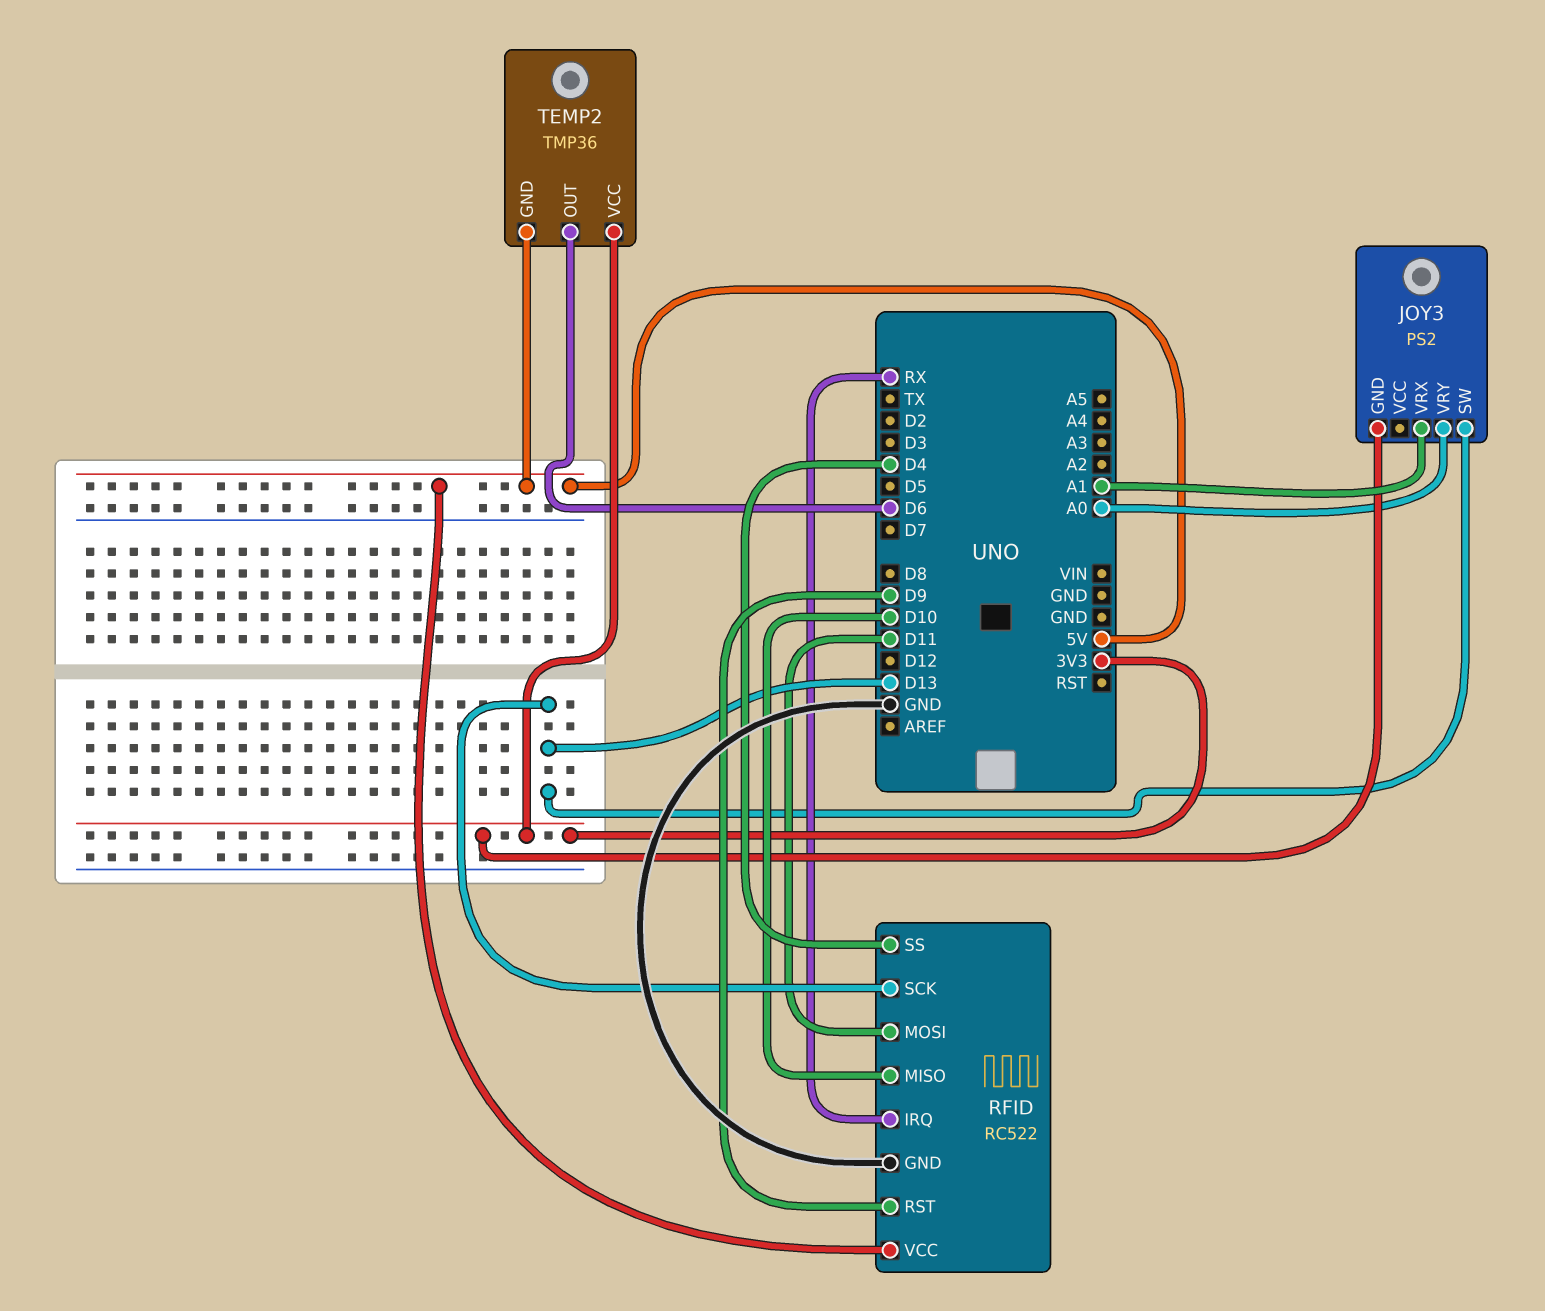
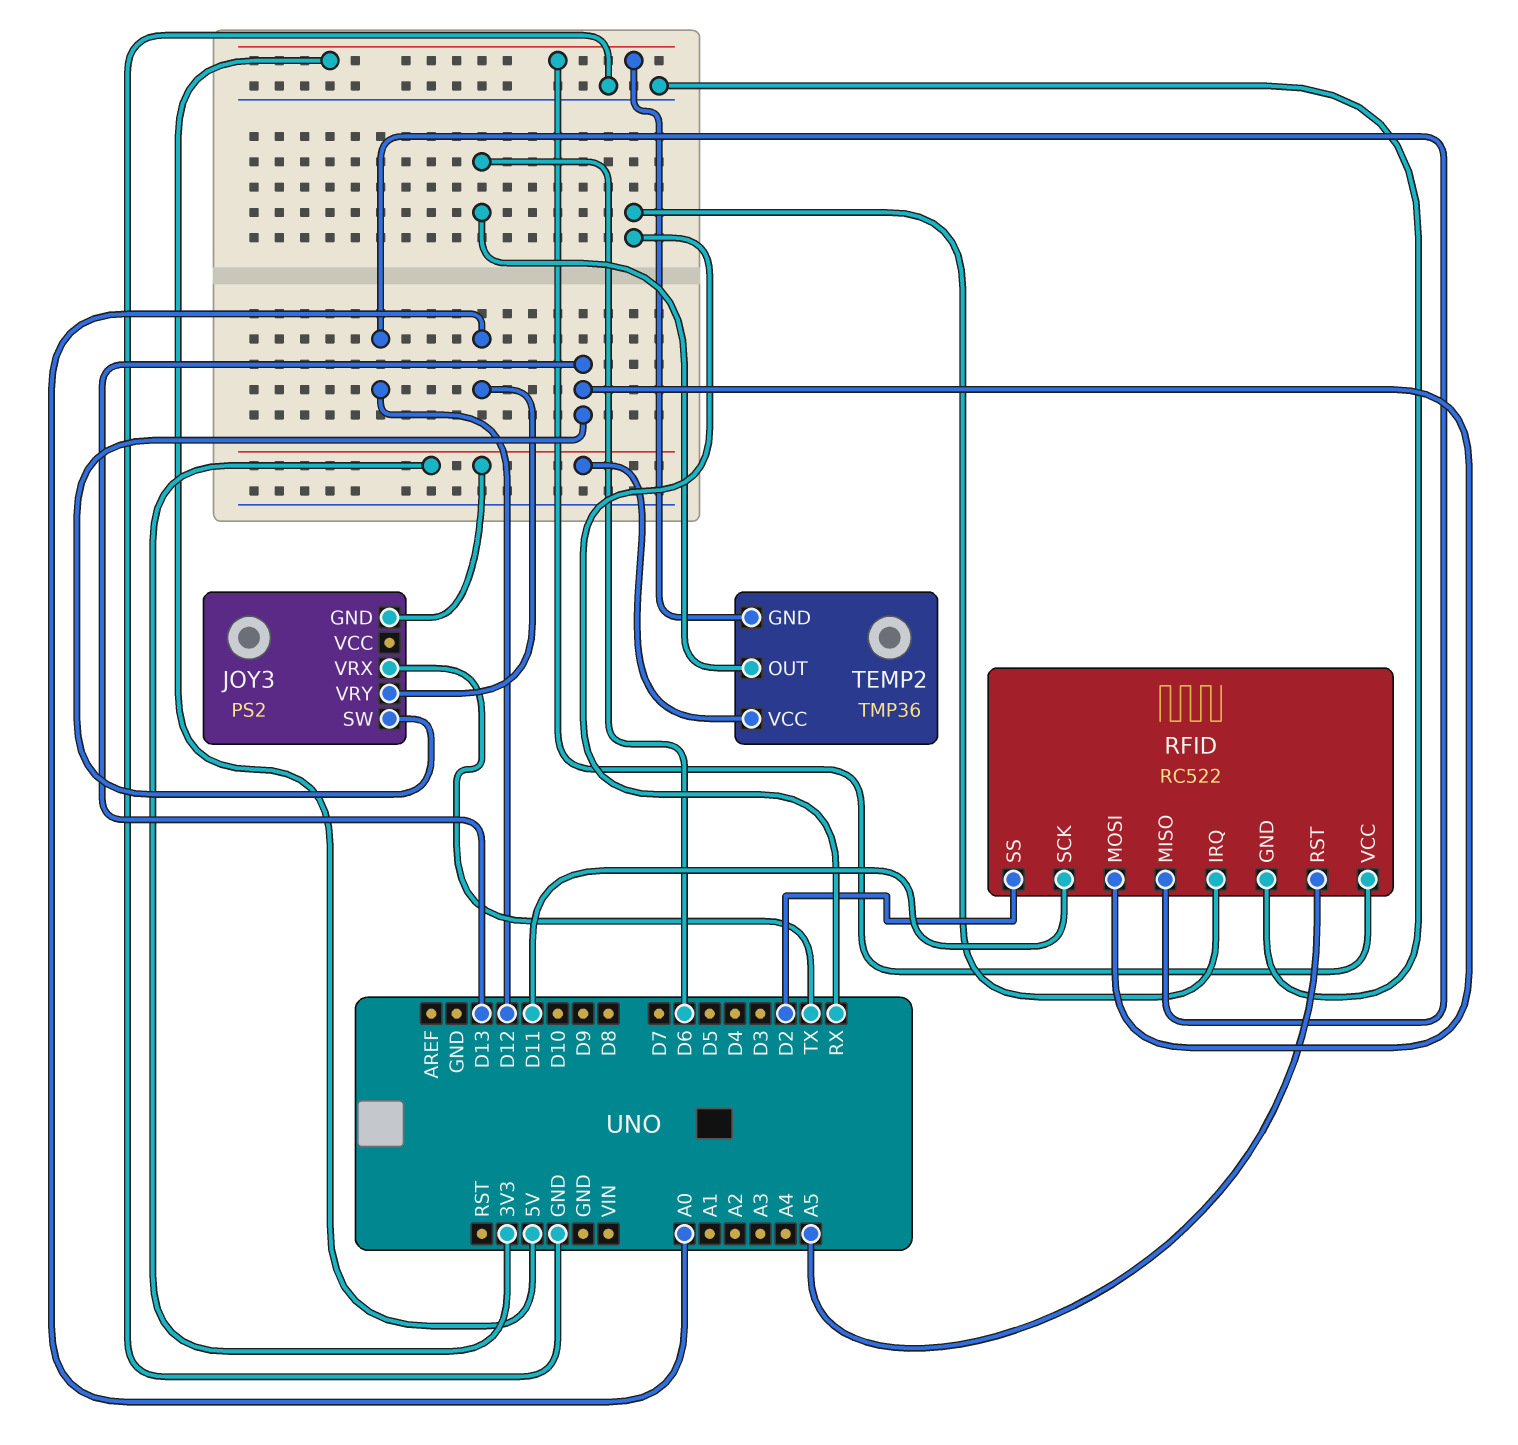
JOY3 pin VRX: A1 -> TX
RFID pin MISO: D10 -> D12
RFID pin MOSI: D11 -> D13
RFID pin RST: D9 -> A5
RFID pin SCK: D13 -> D11
RFID pin SS: D4 -> D2

